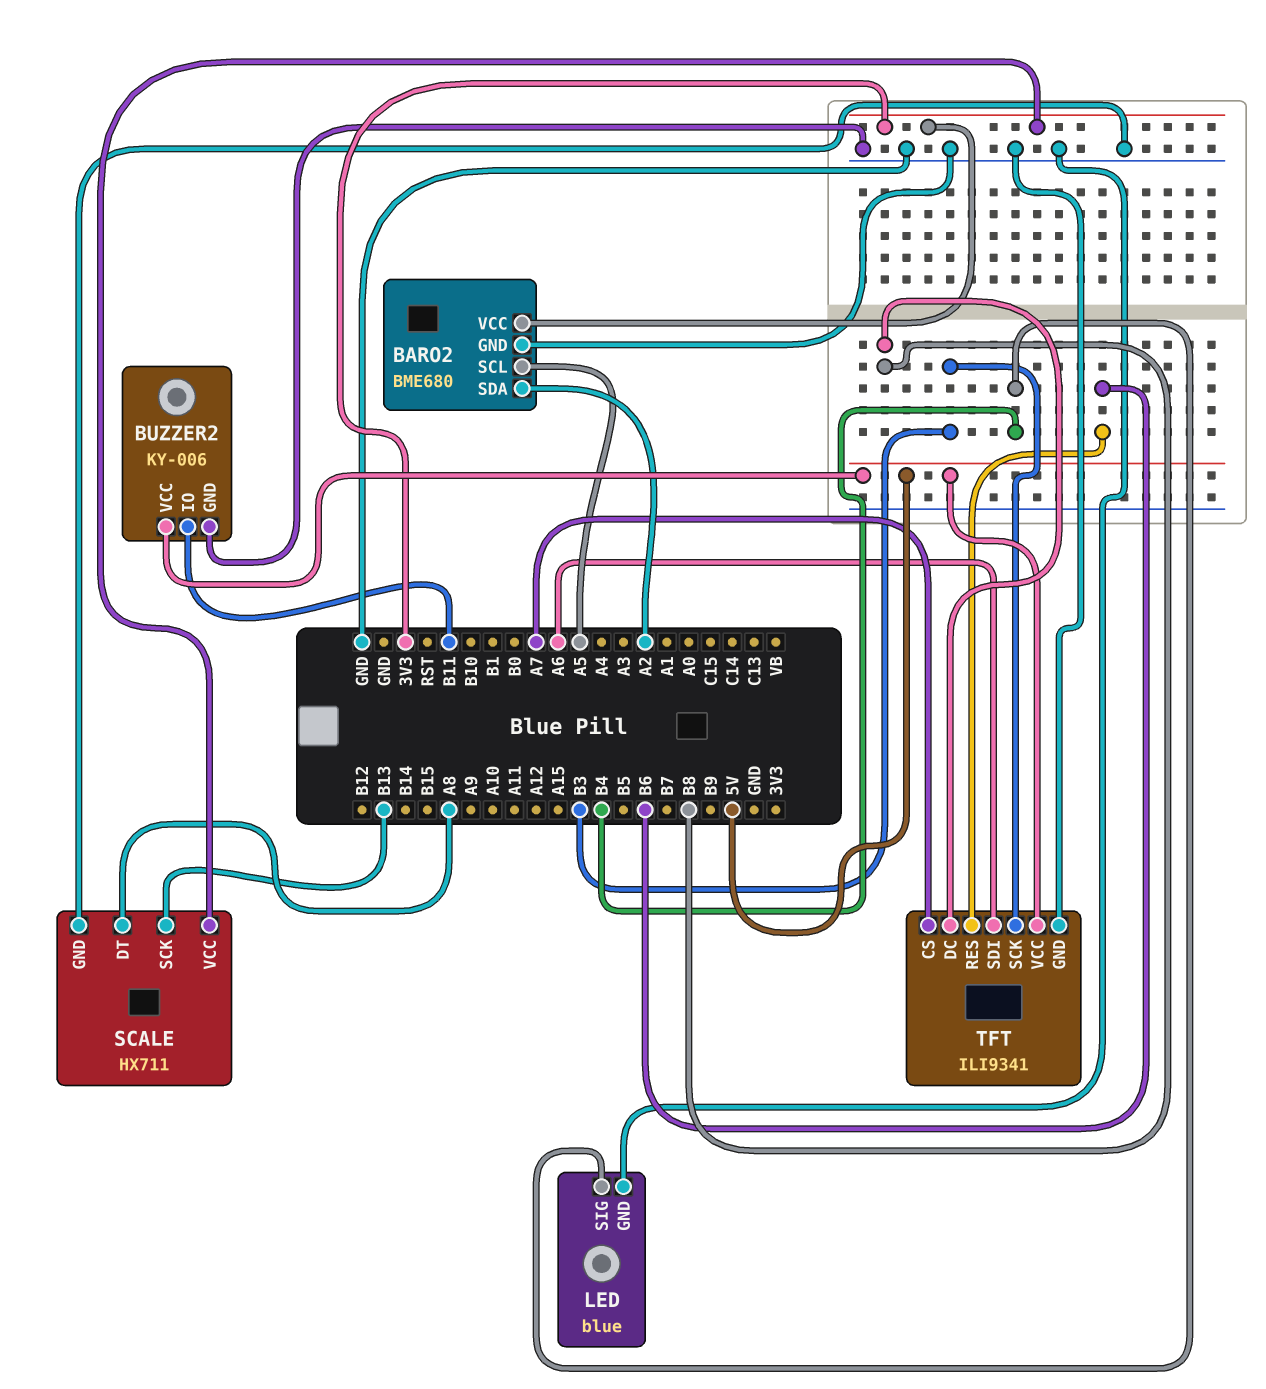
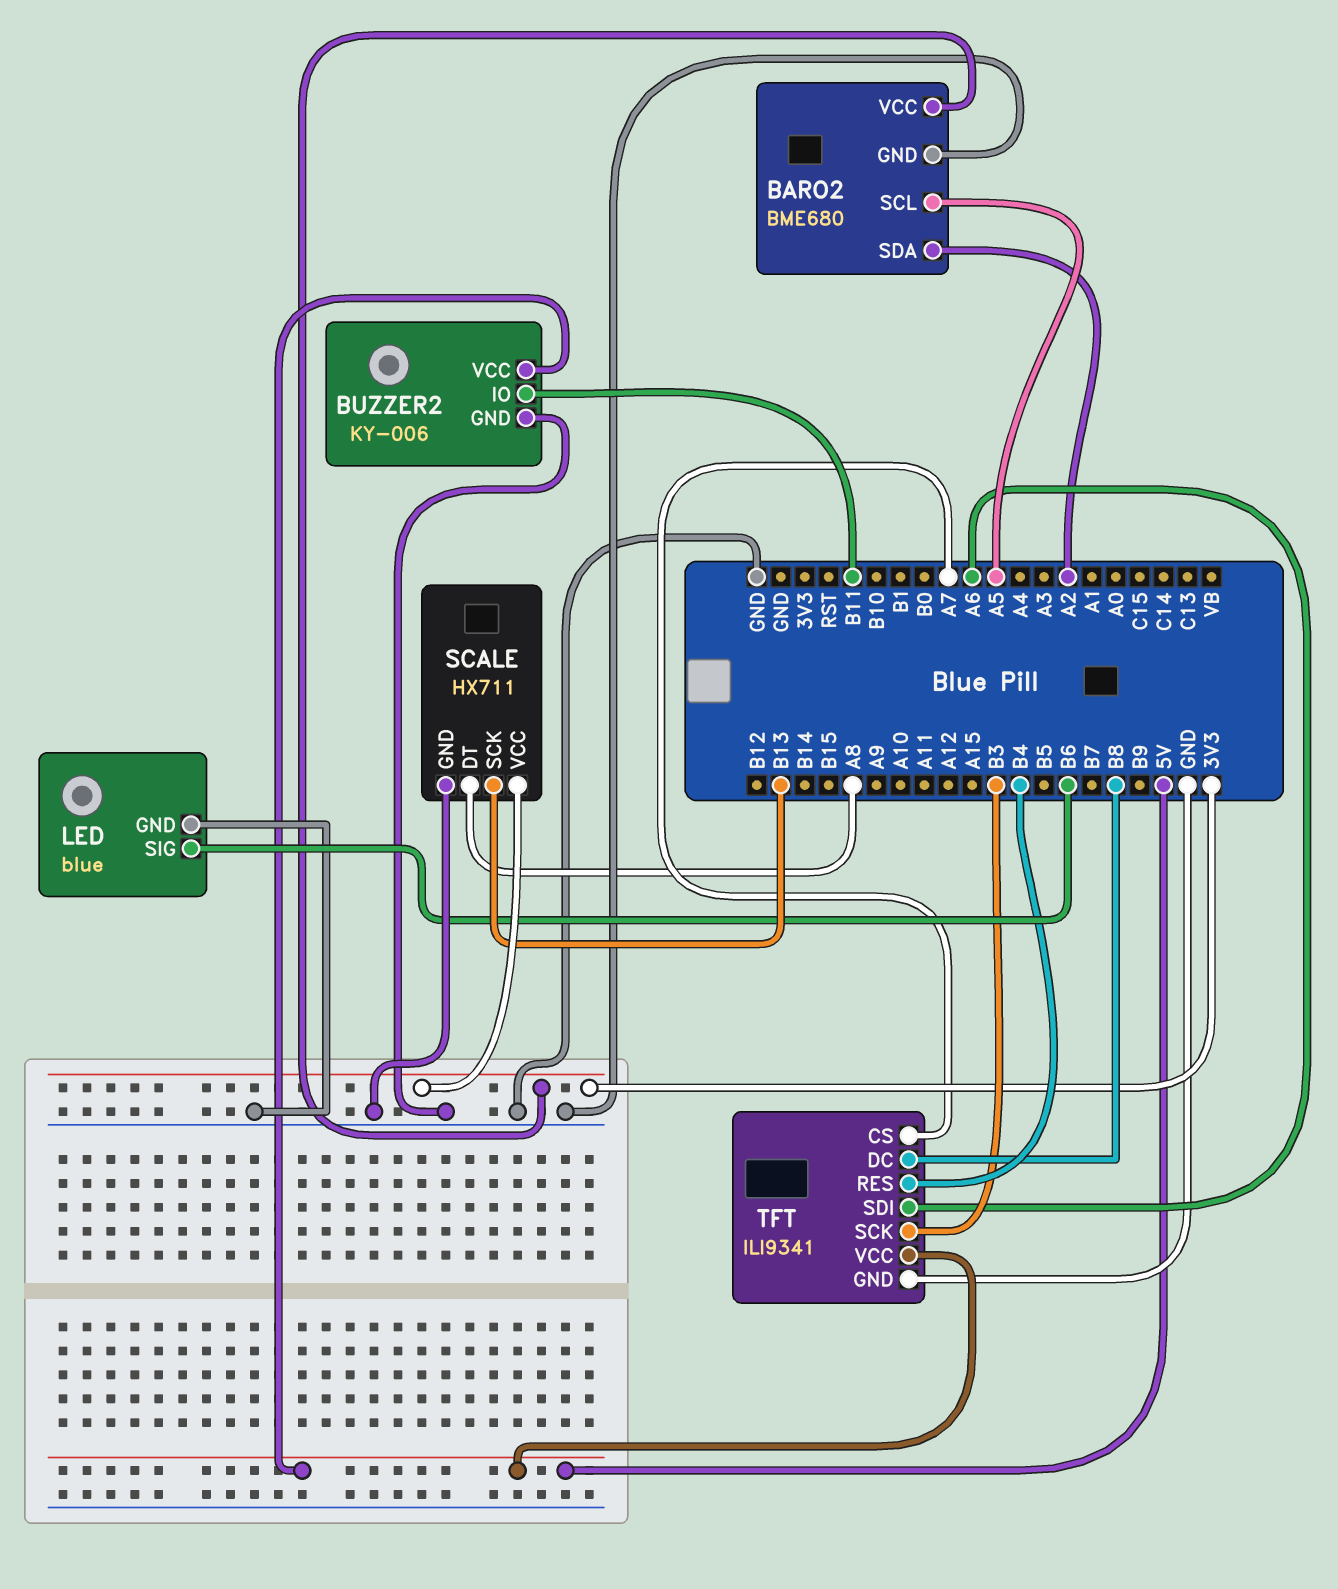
LED pin SIG: B4 -> B6
TFT pin RES: B6 -> B4

